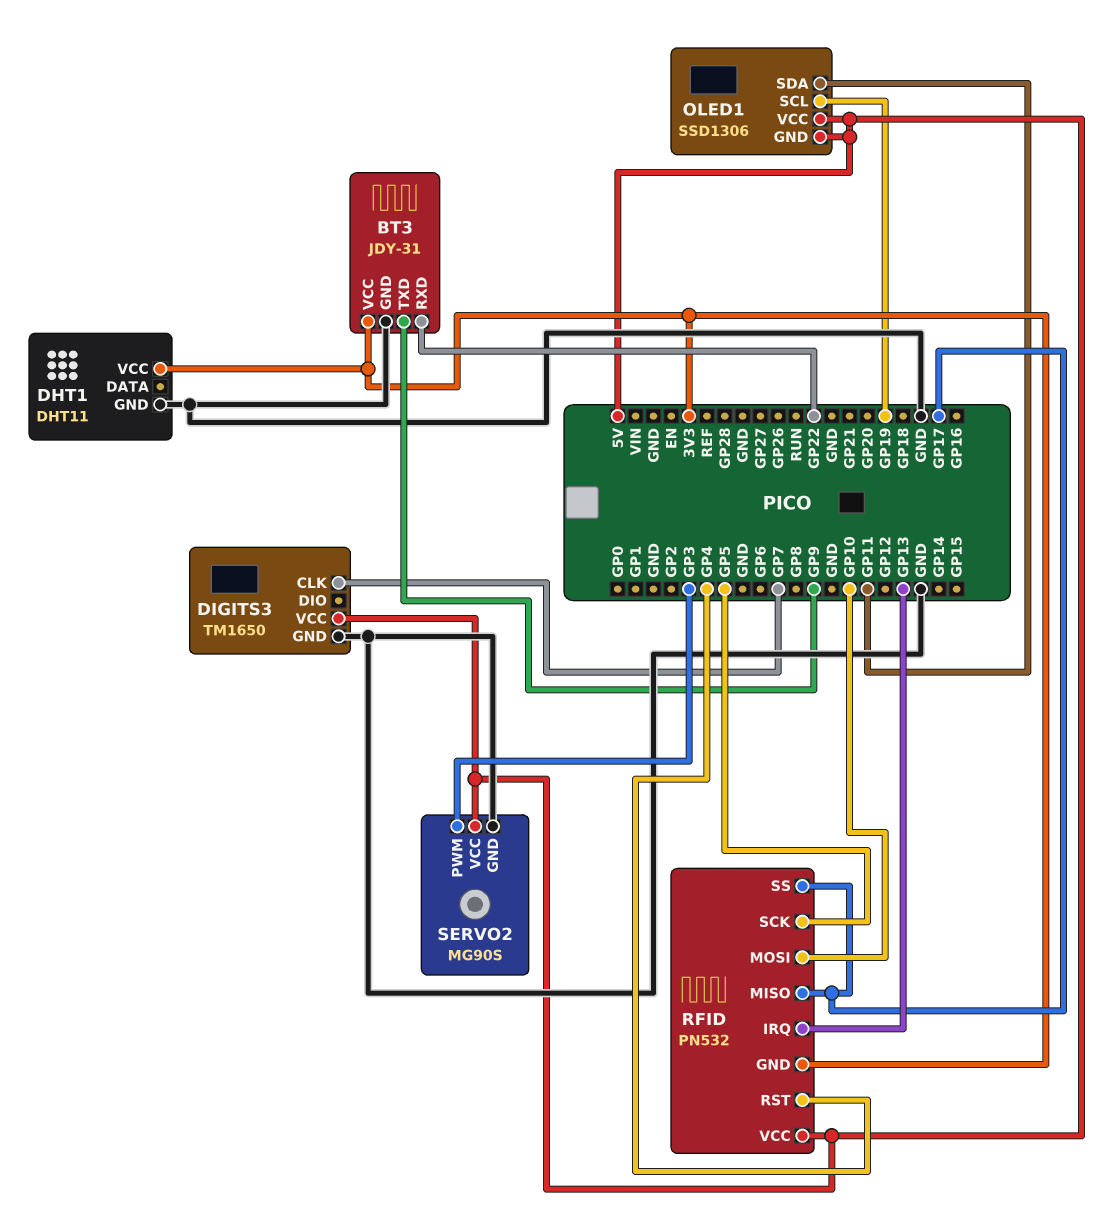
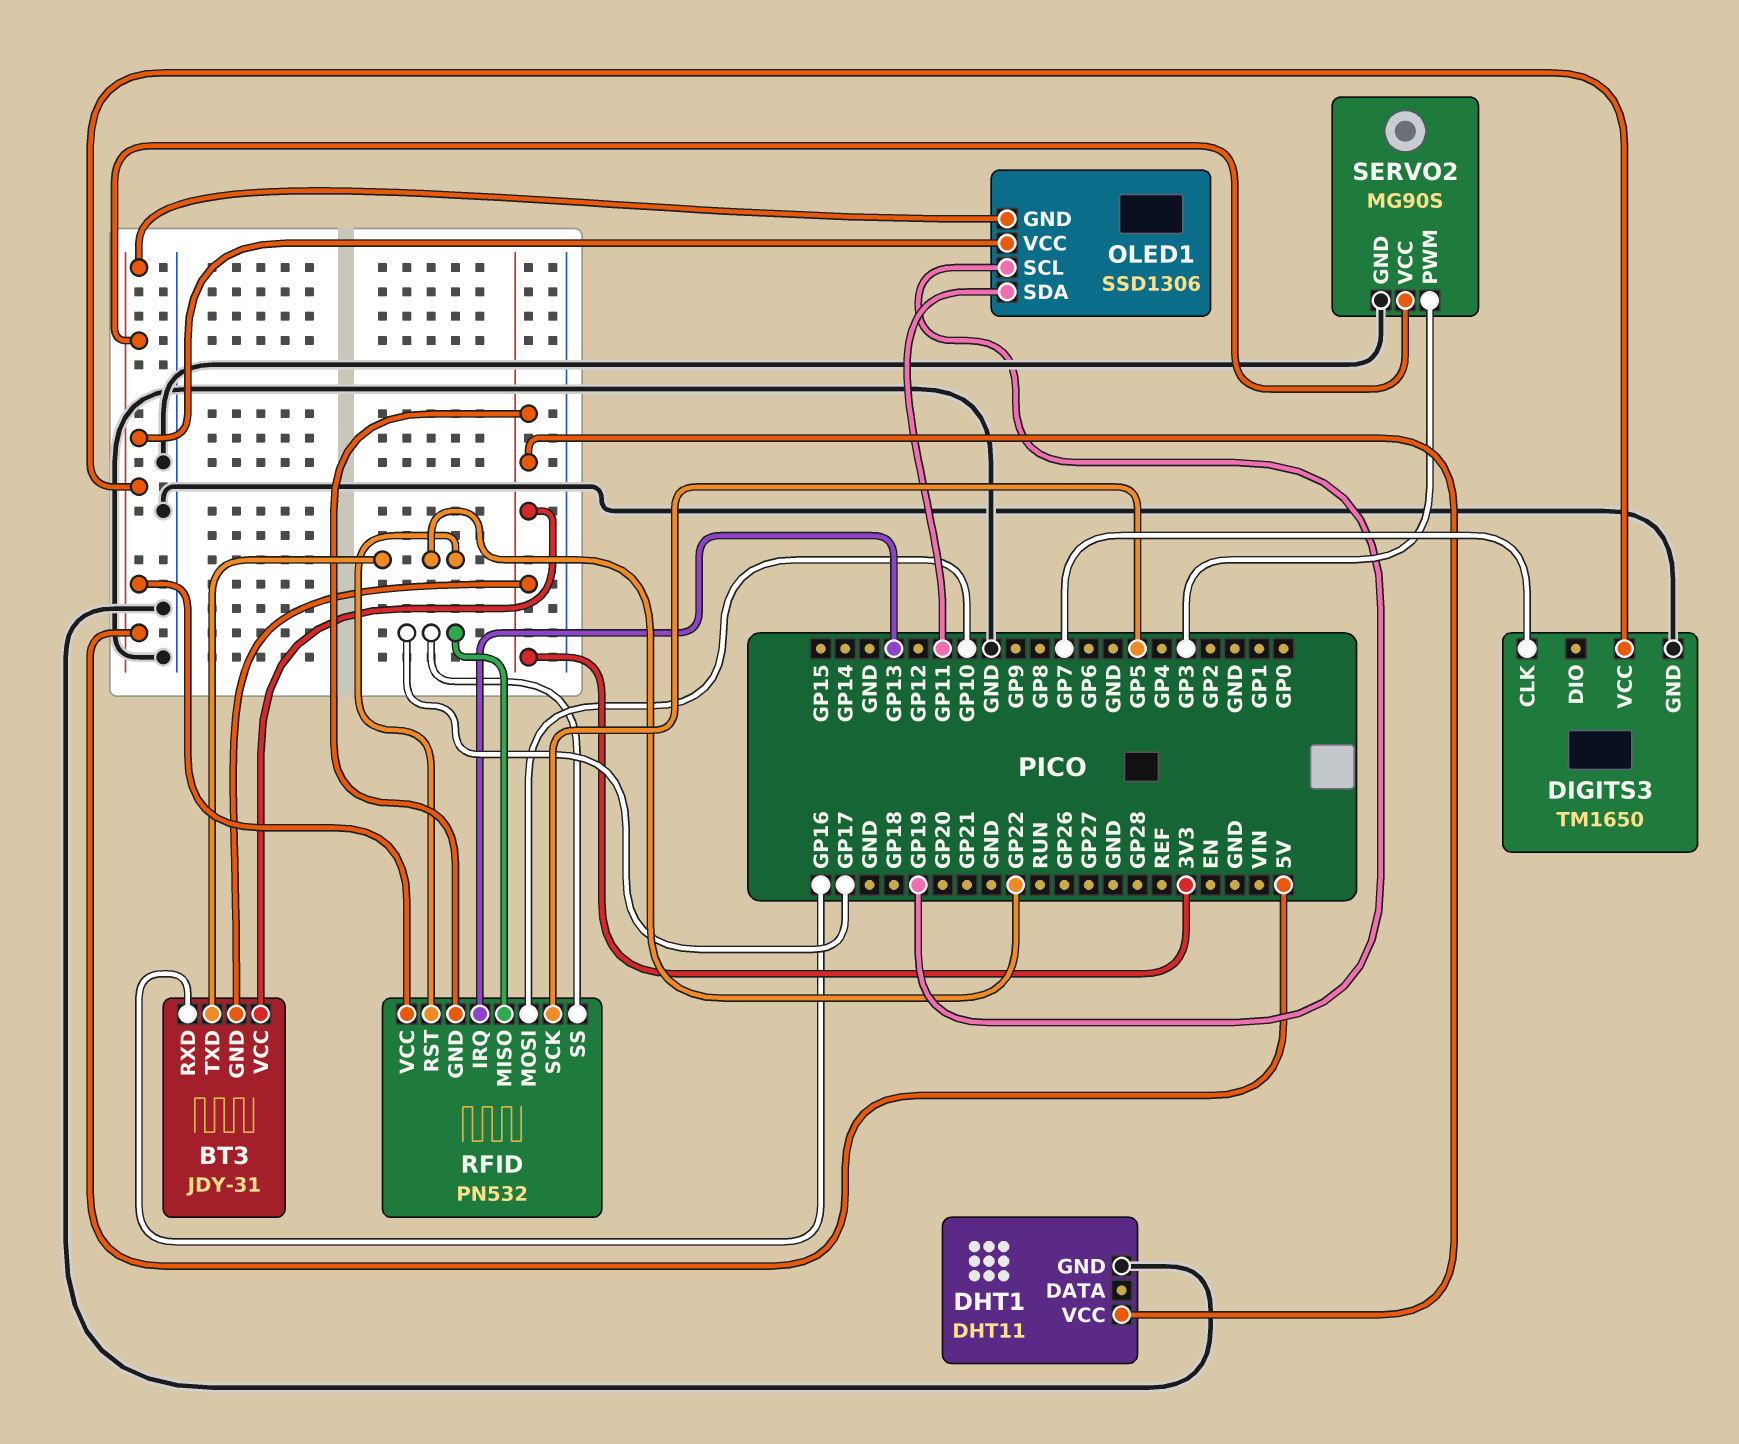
BT3 pin GND: GND -> 3V3
BT3 pin RXD: GP22 -> GP16
BT3 pin TXD: GP9 -> GP22
RFID pin RST: GP4 -> GP22

